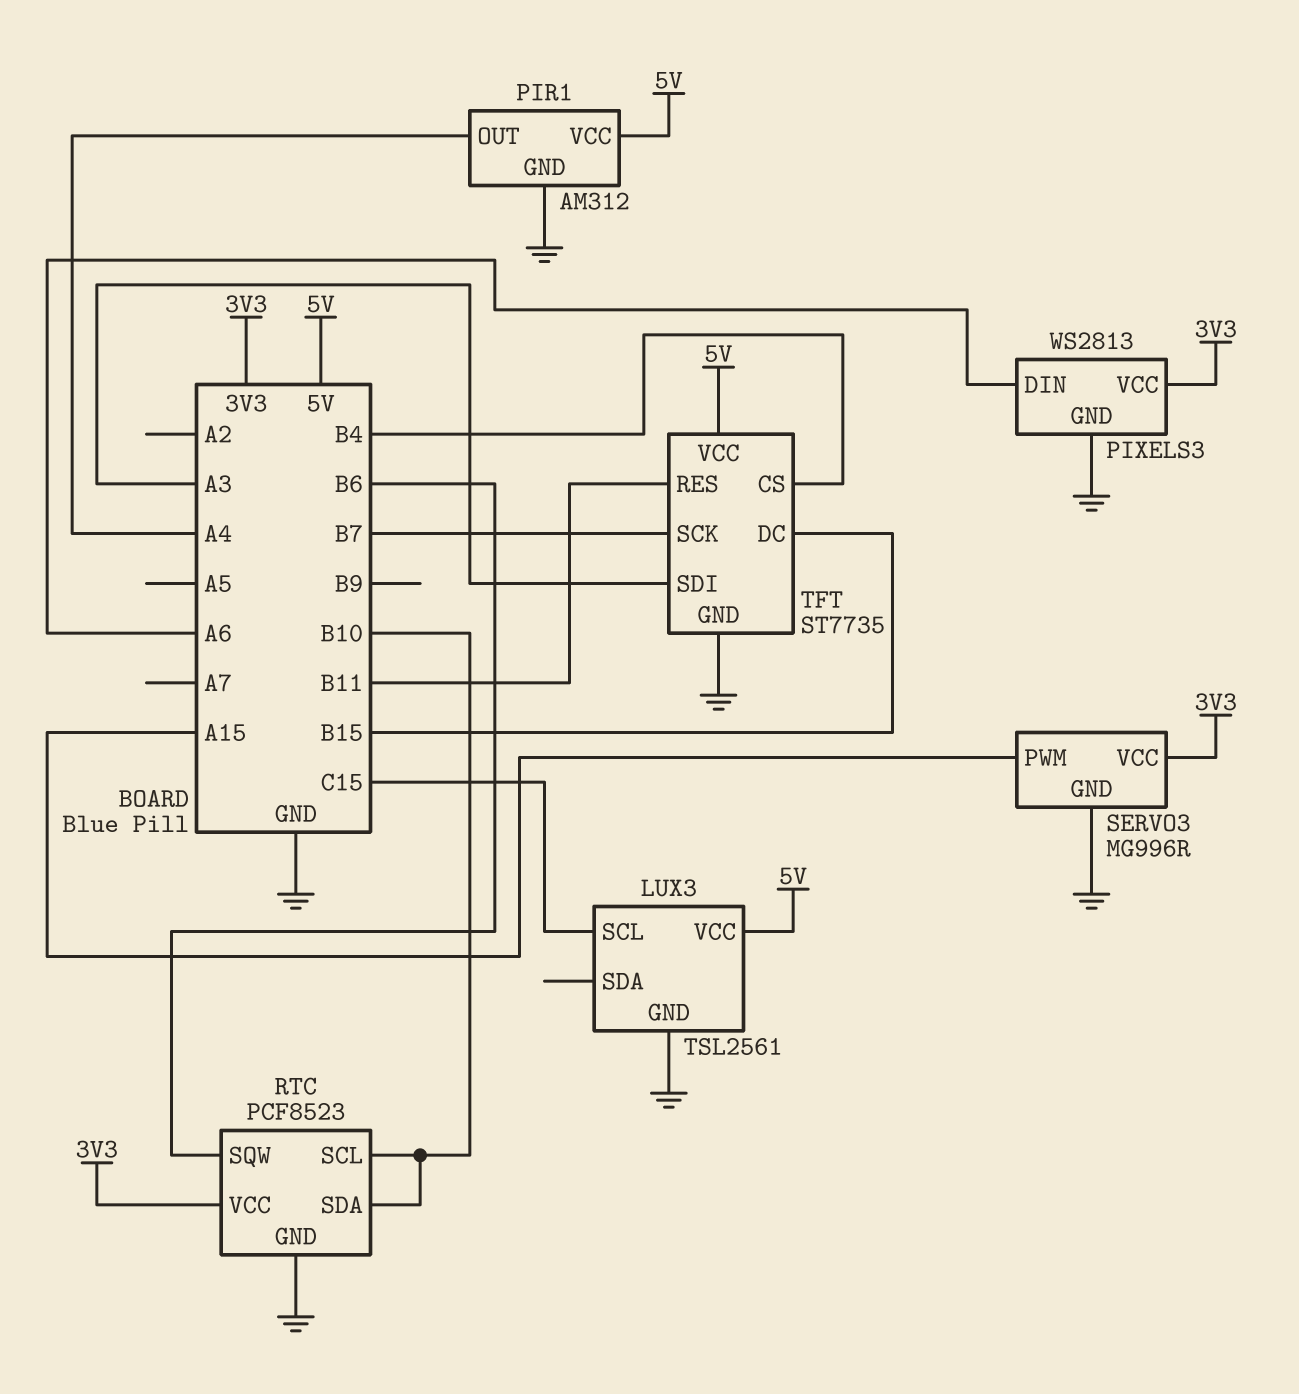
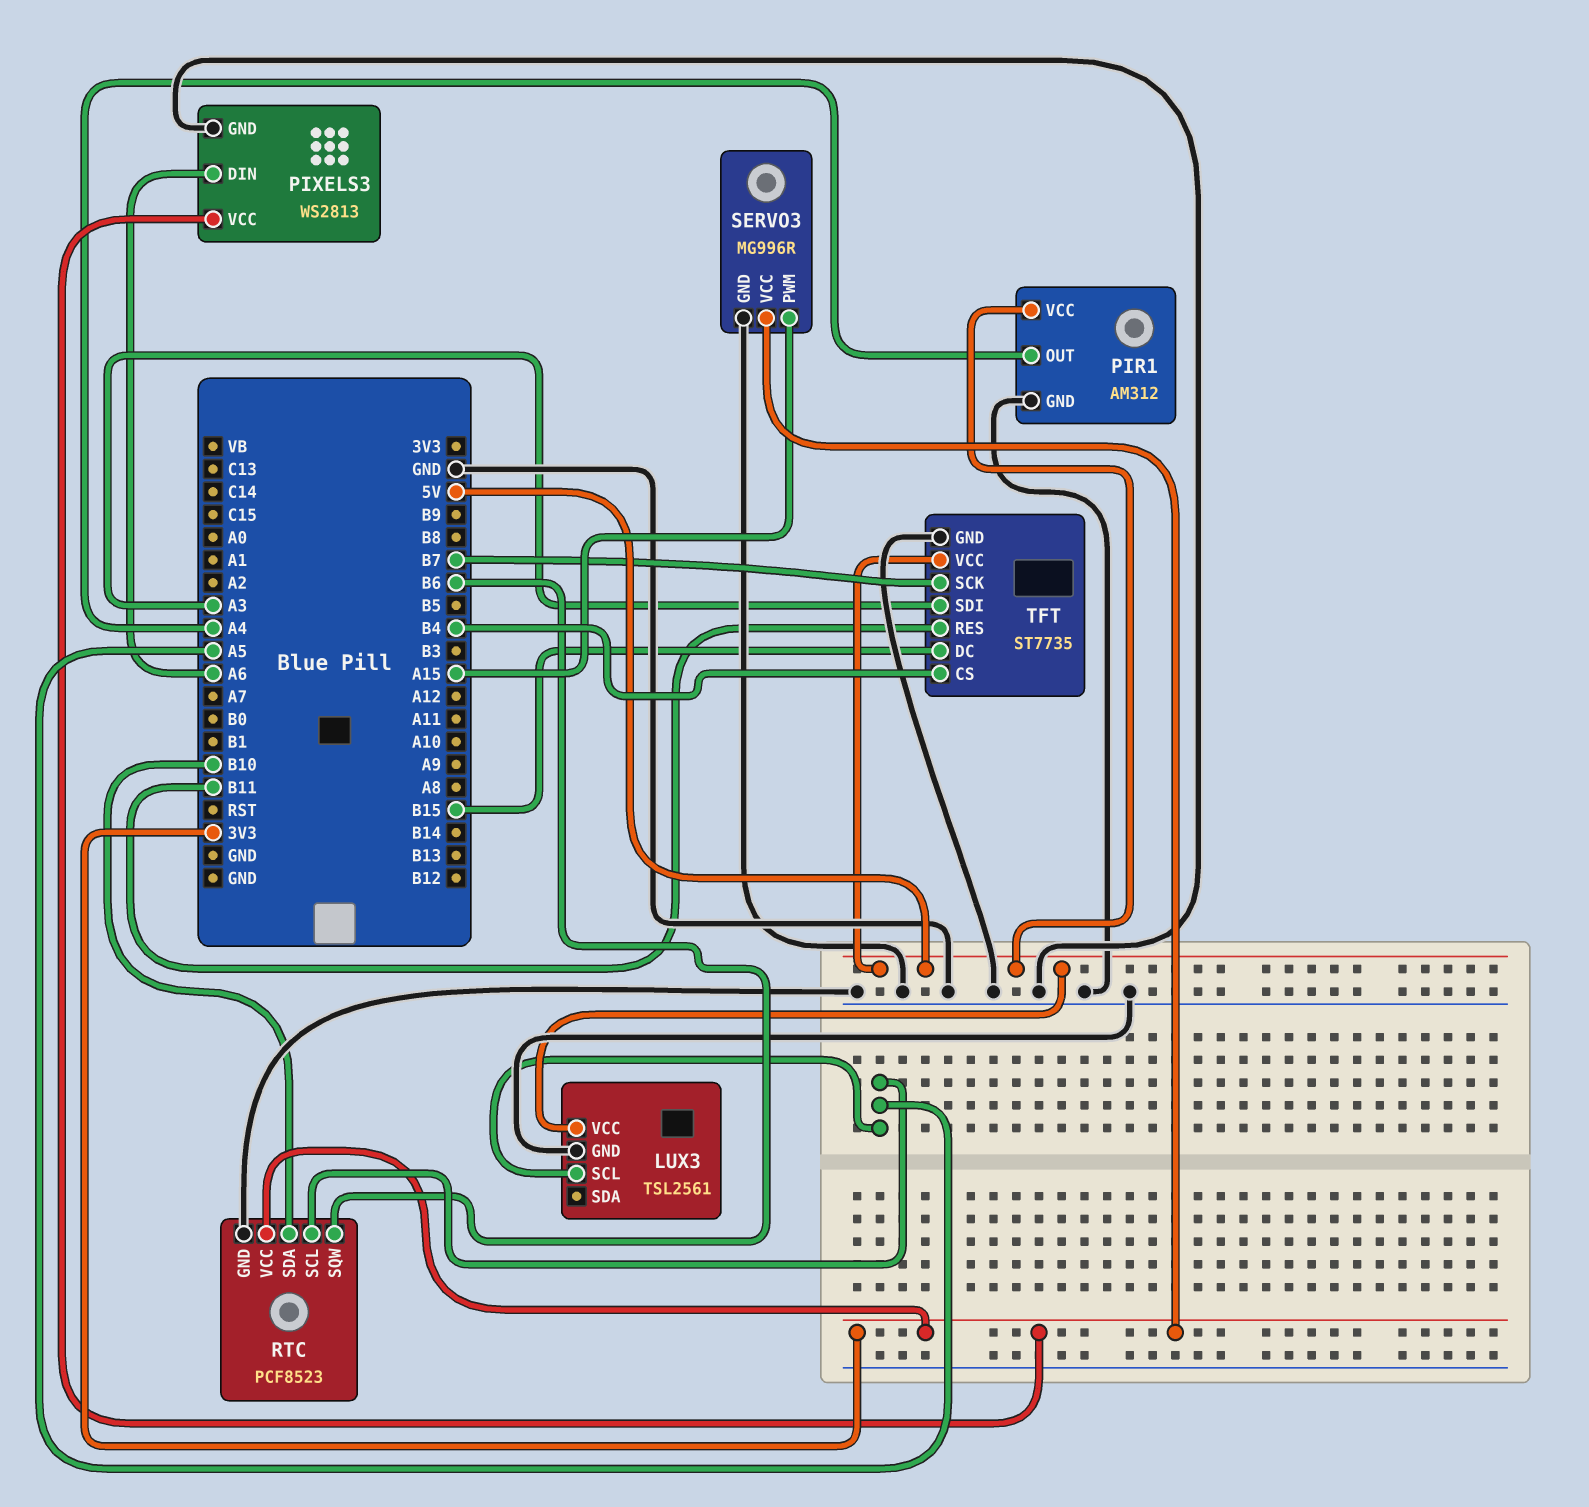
LUX3 pin SCL: C15 -> A5
RTC pin SCL: B10 -> A5

